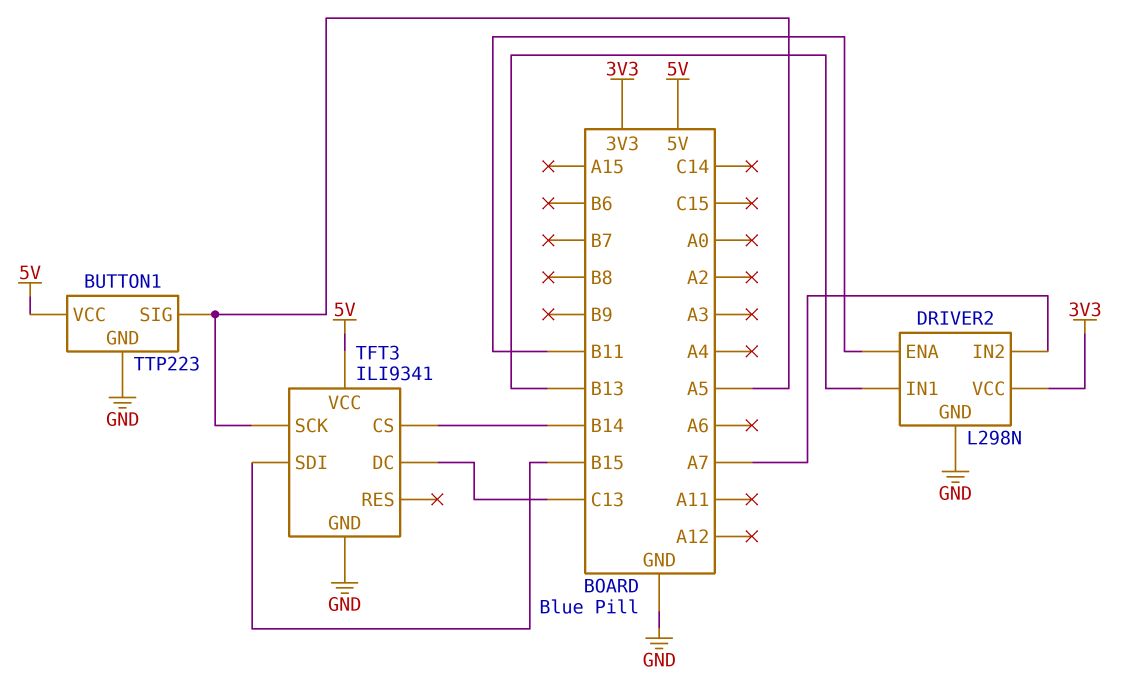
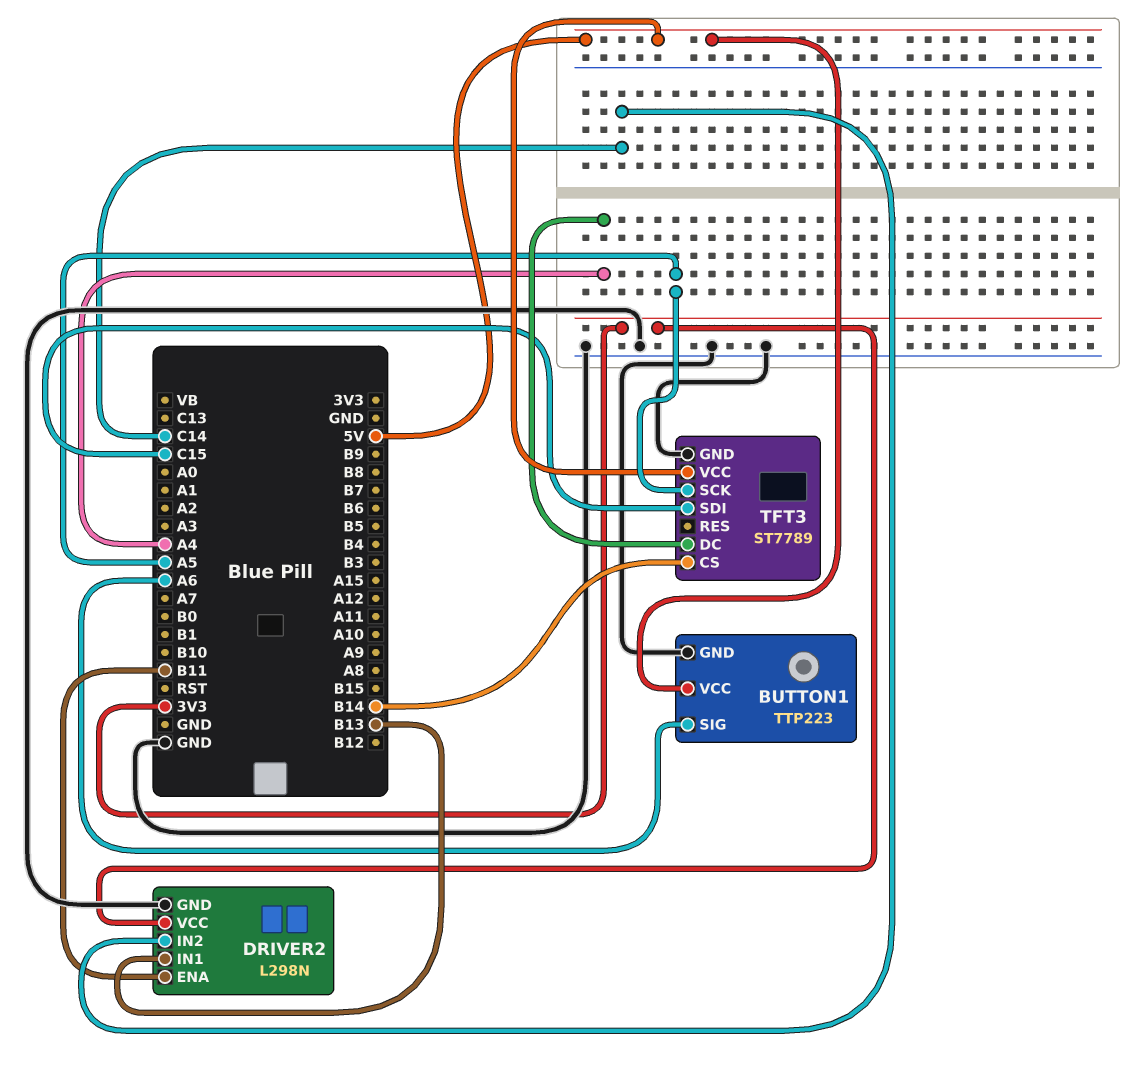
BUTTON1 pin SIG: A5 -> A6
DRIVER2 pin IN2: A7 -> C14
TFT3: ILI9341 -> ST7789
TFT3 pin DC: C13 -> A4
TFT3 pin SDI: B15 -> C15

